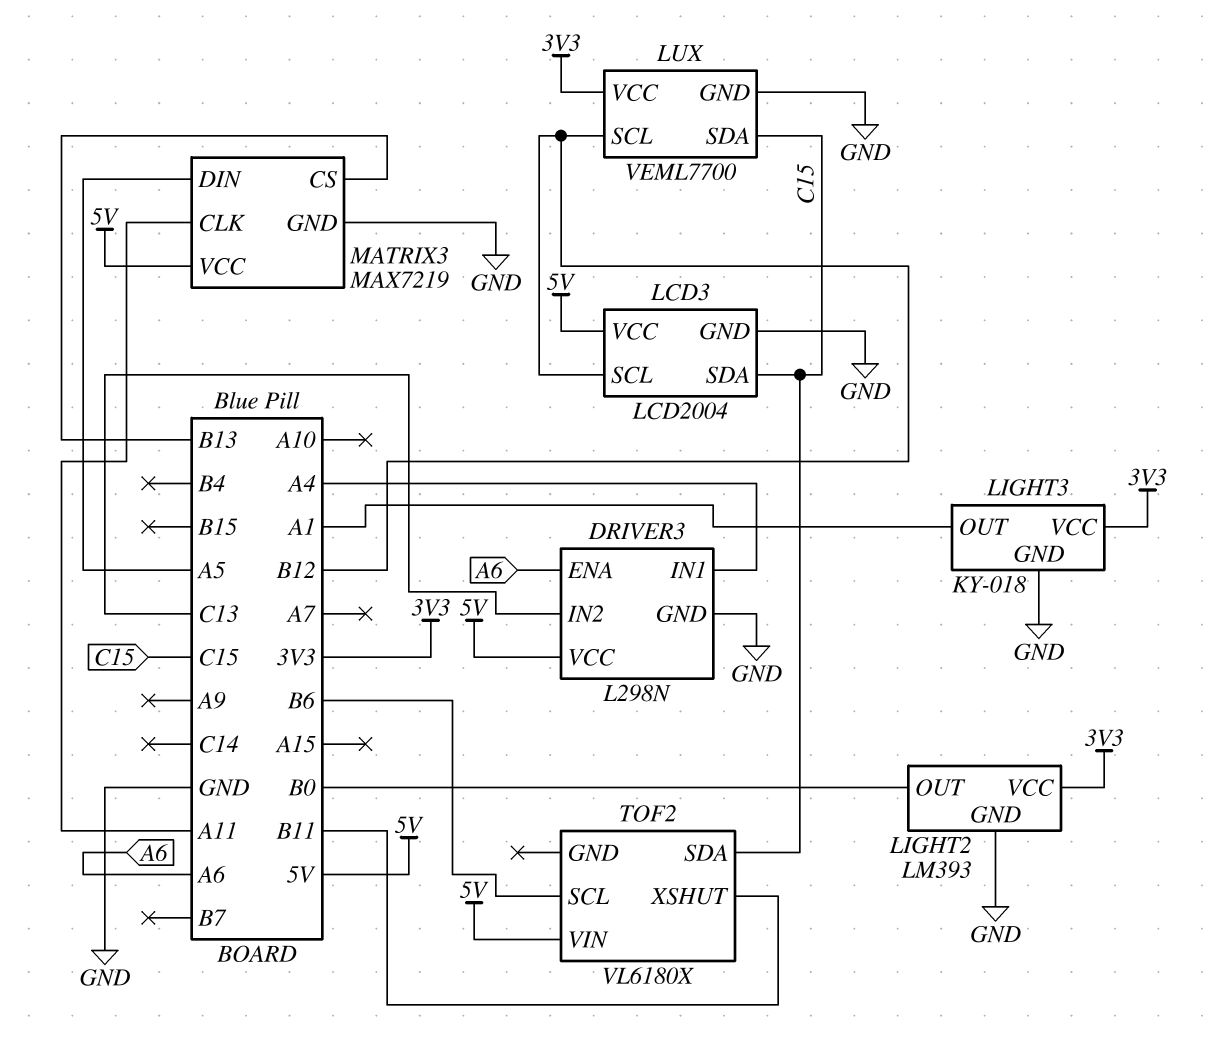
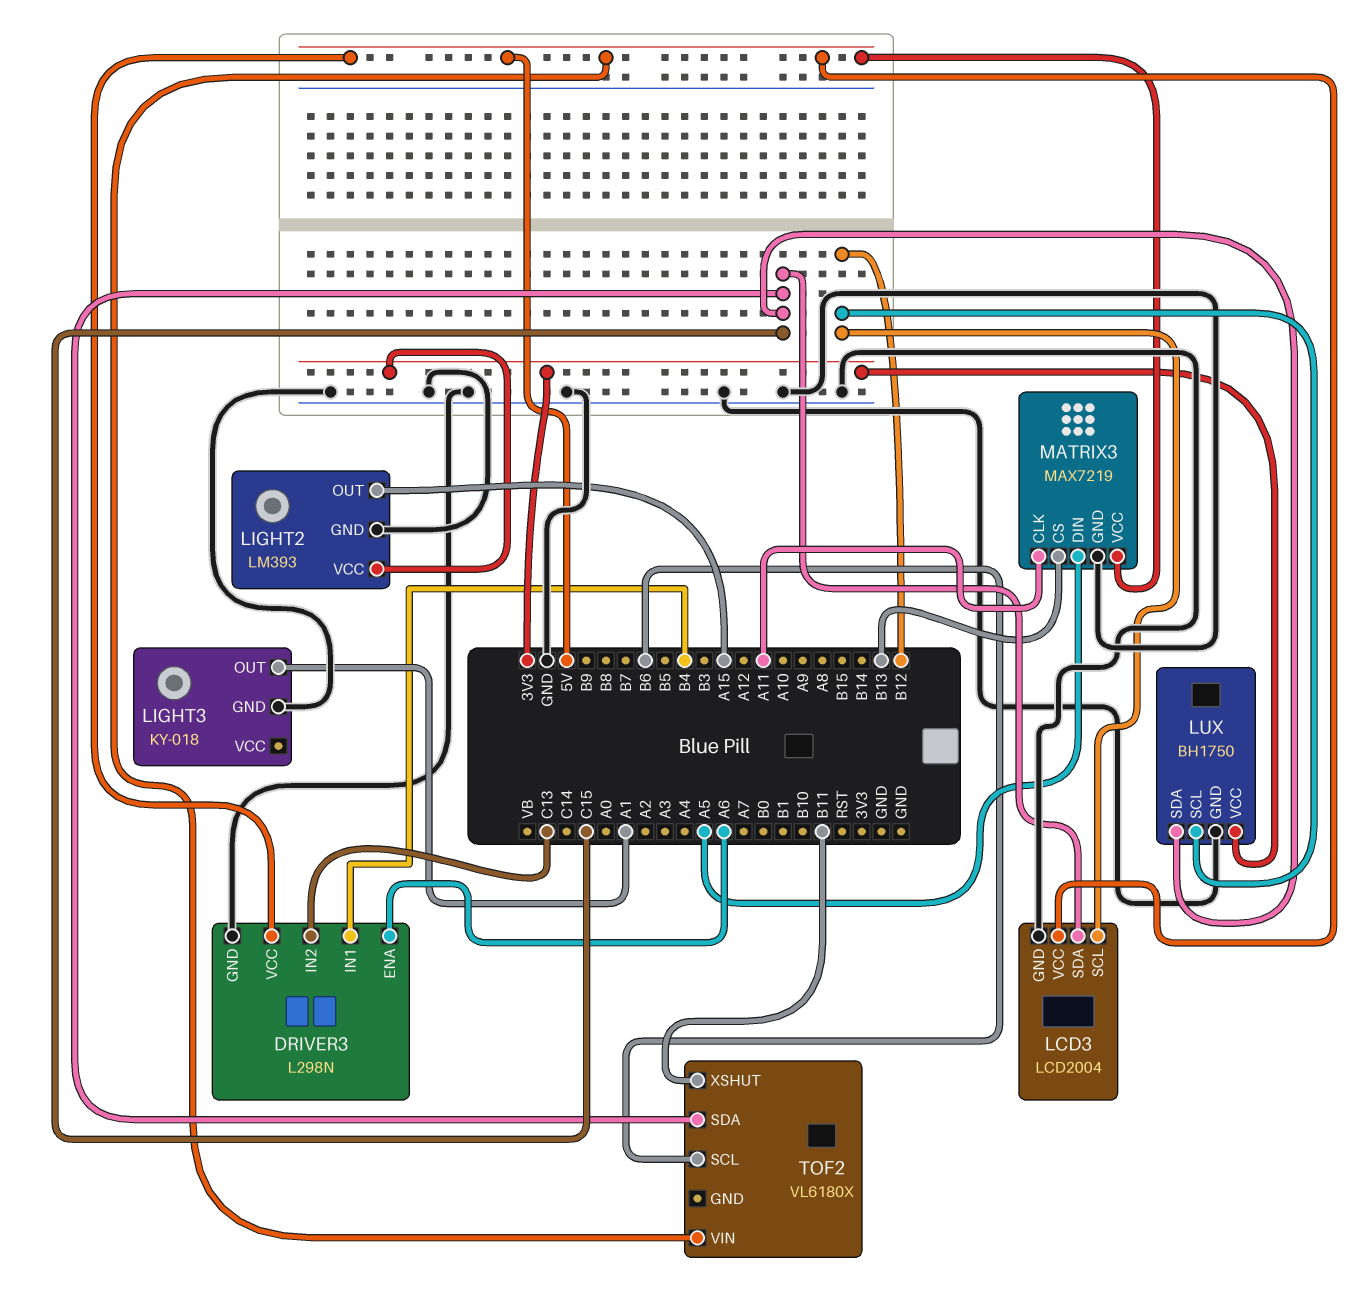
DRIVER3 pin IN1: A4 -> B4
LIGHT2 pin OUT: B0 -> A15
LIGHT3 pin VCC: 3V3 -> none
LUX: VEML7700 -> BH1750

